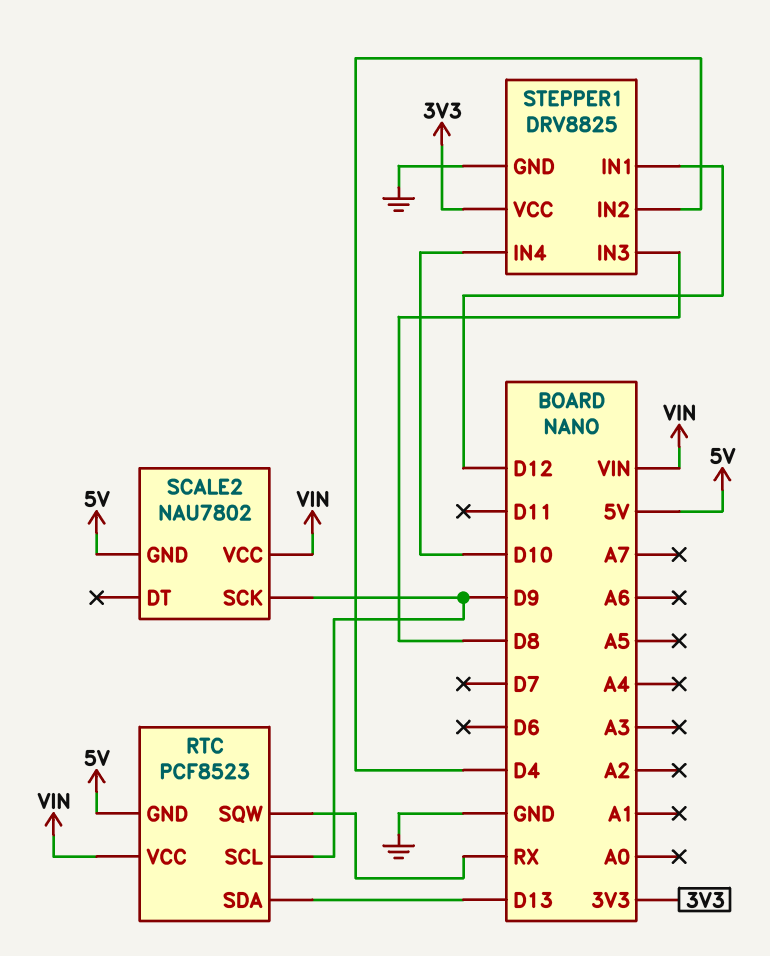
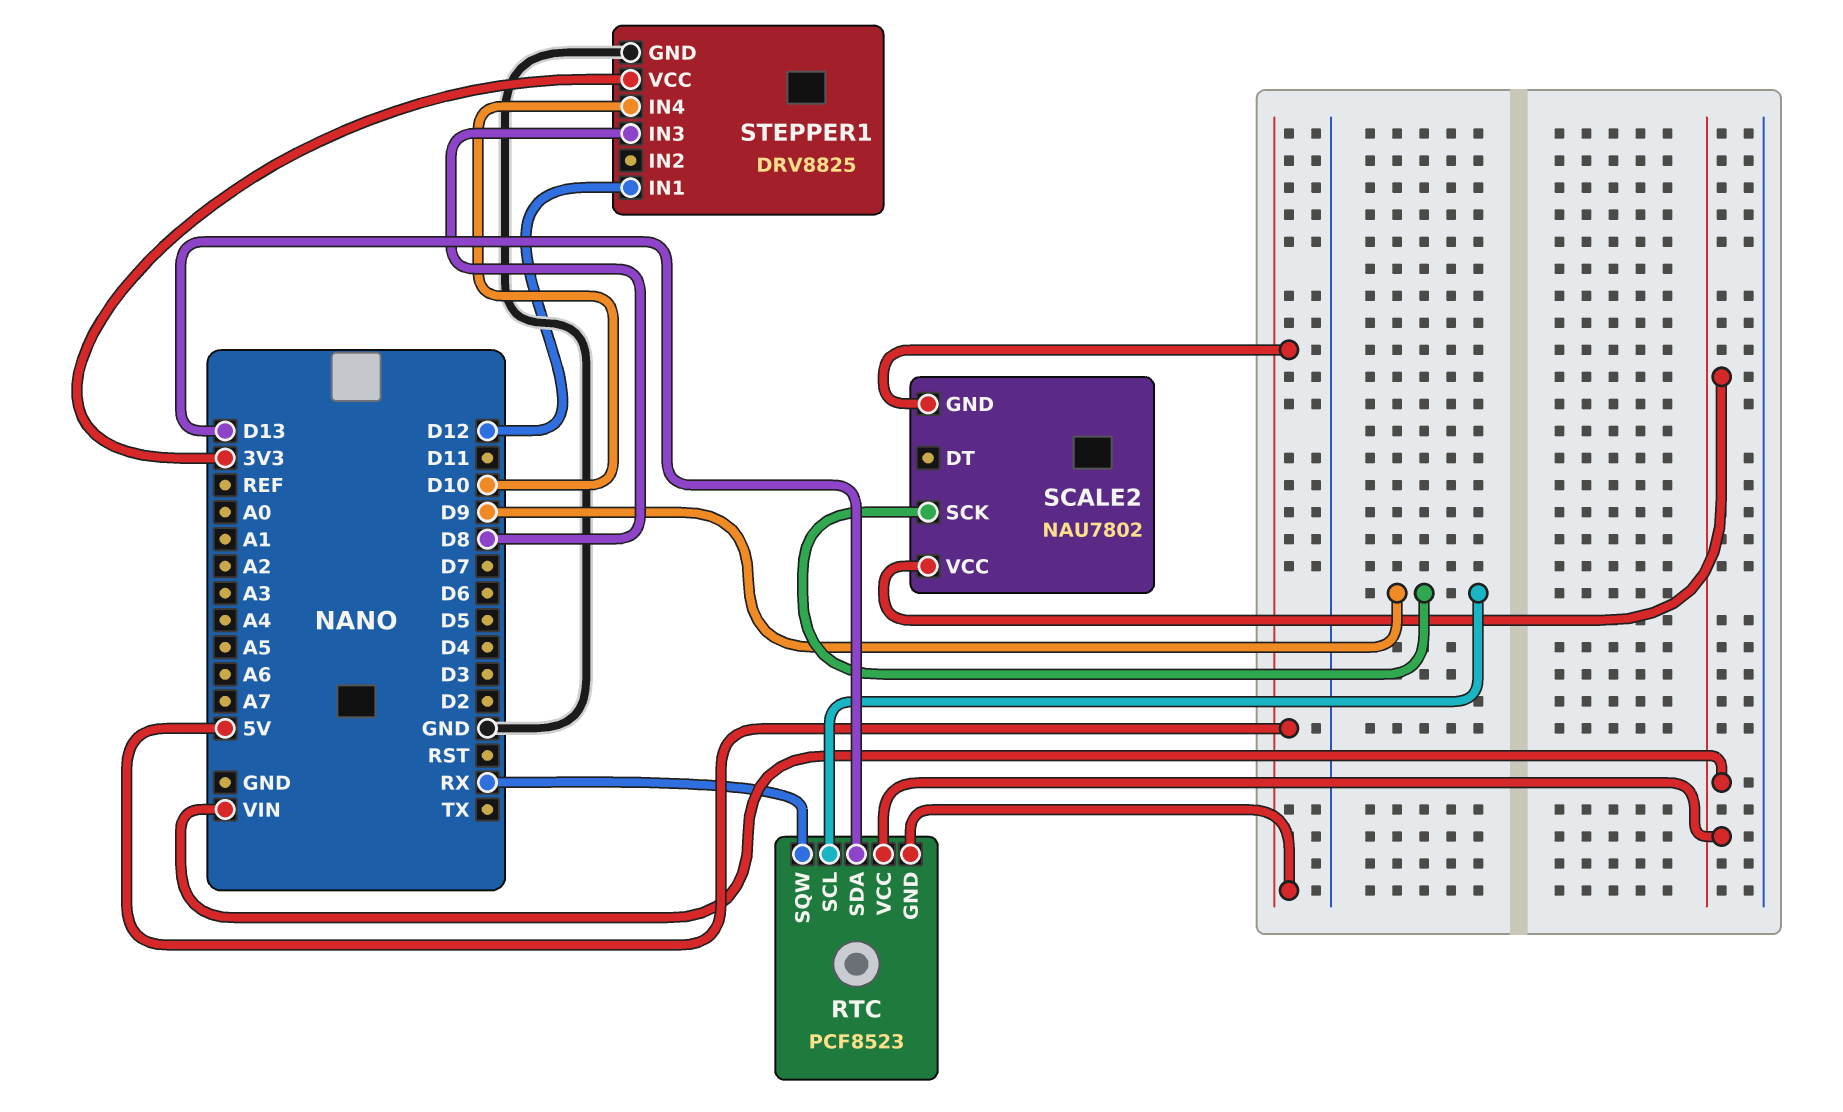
STEPPER1 pin IN2: D4 -> none

